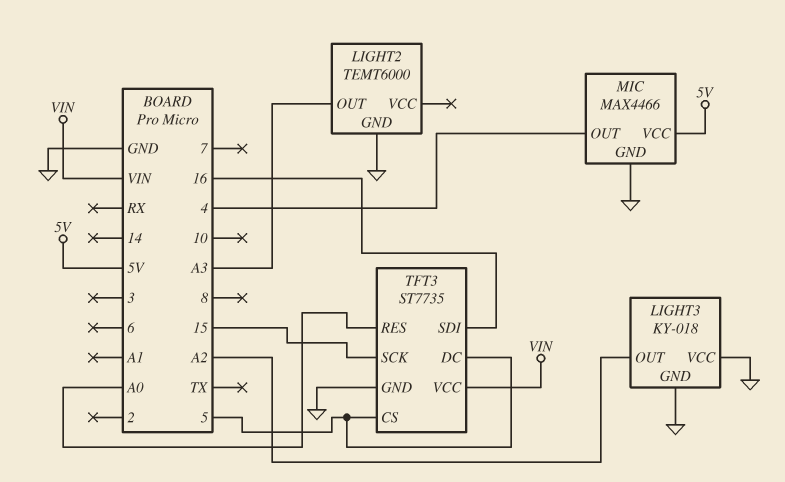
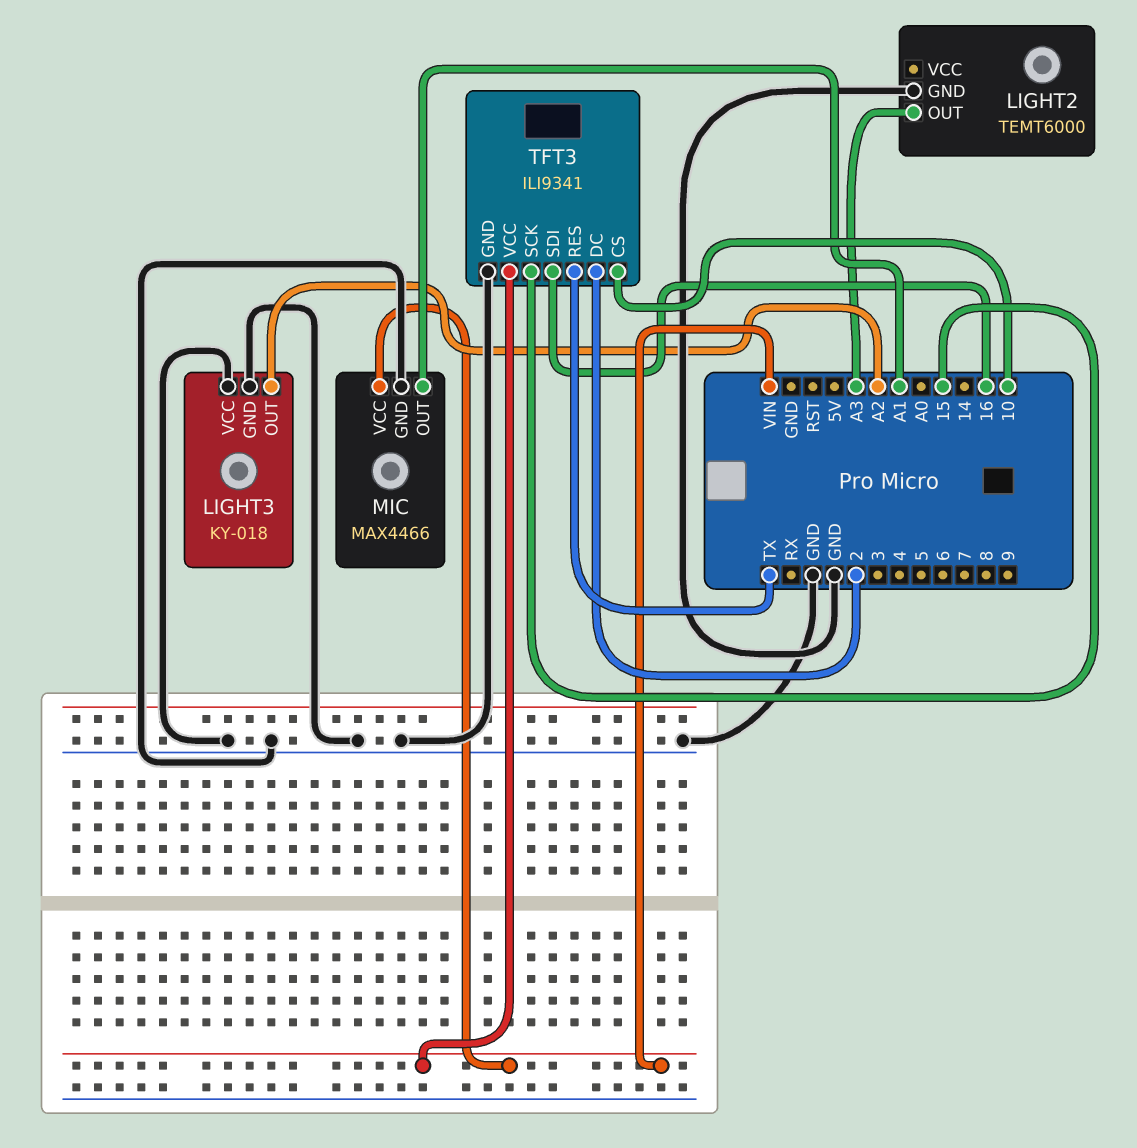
MIC pin OUT: 4 -> A1
MIC pin VCC: 5V -> VIN
TFT3: ST7735 -> ILI9341
TFT3 pin CS: 5 -> 10
TFT3 pin DC: 5 -> 2
TFT3 pin RES: A0 -> TX

